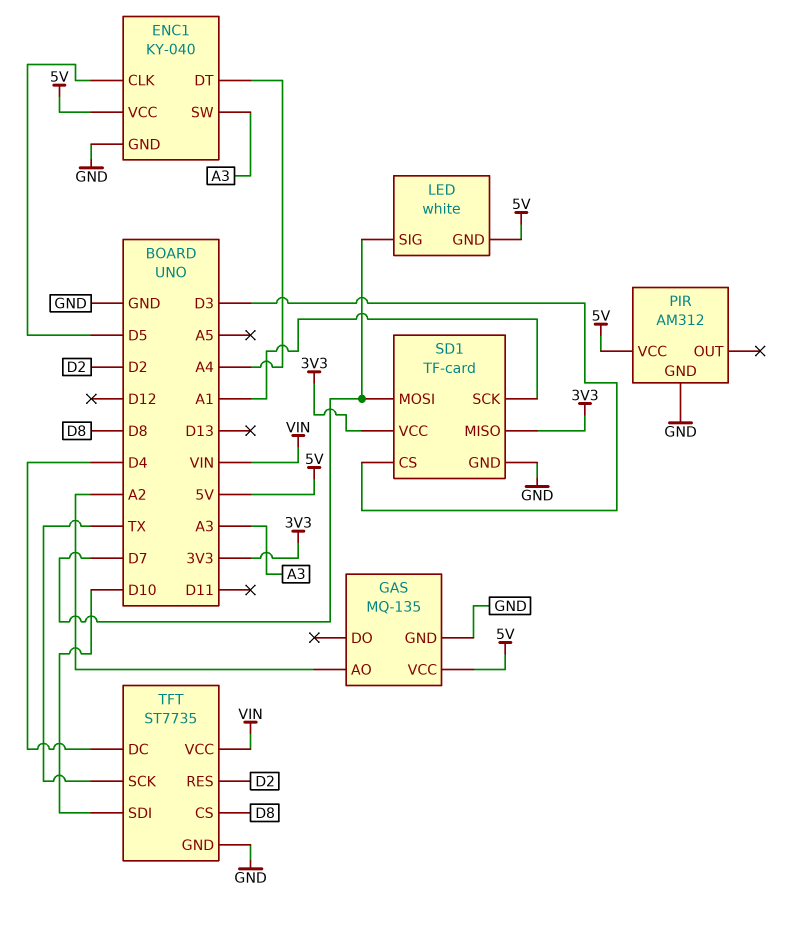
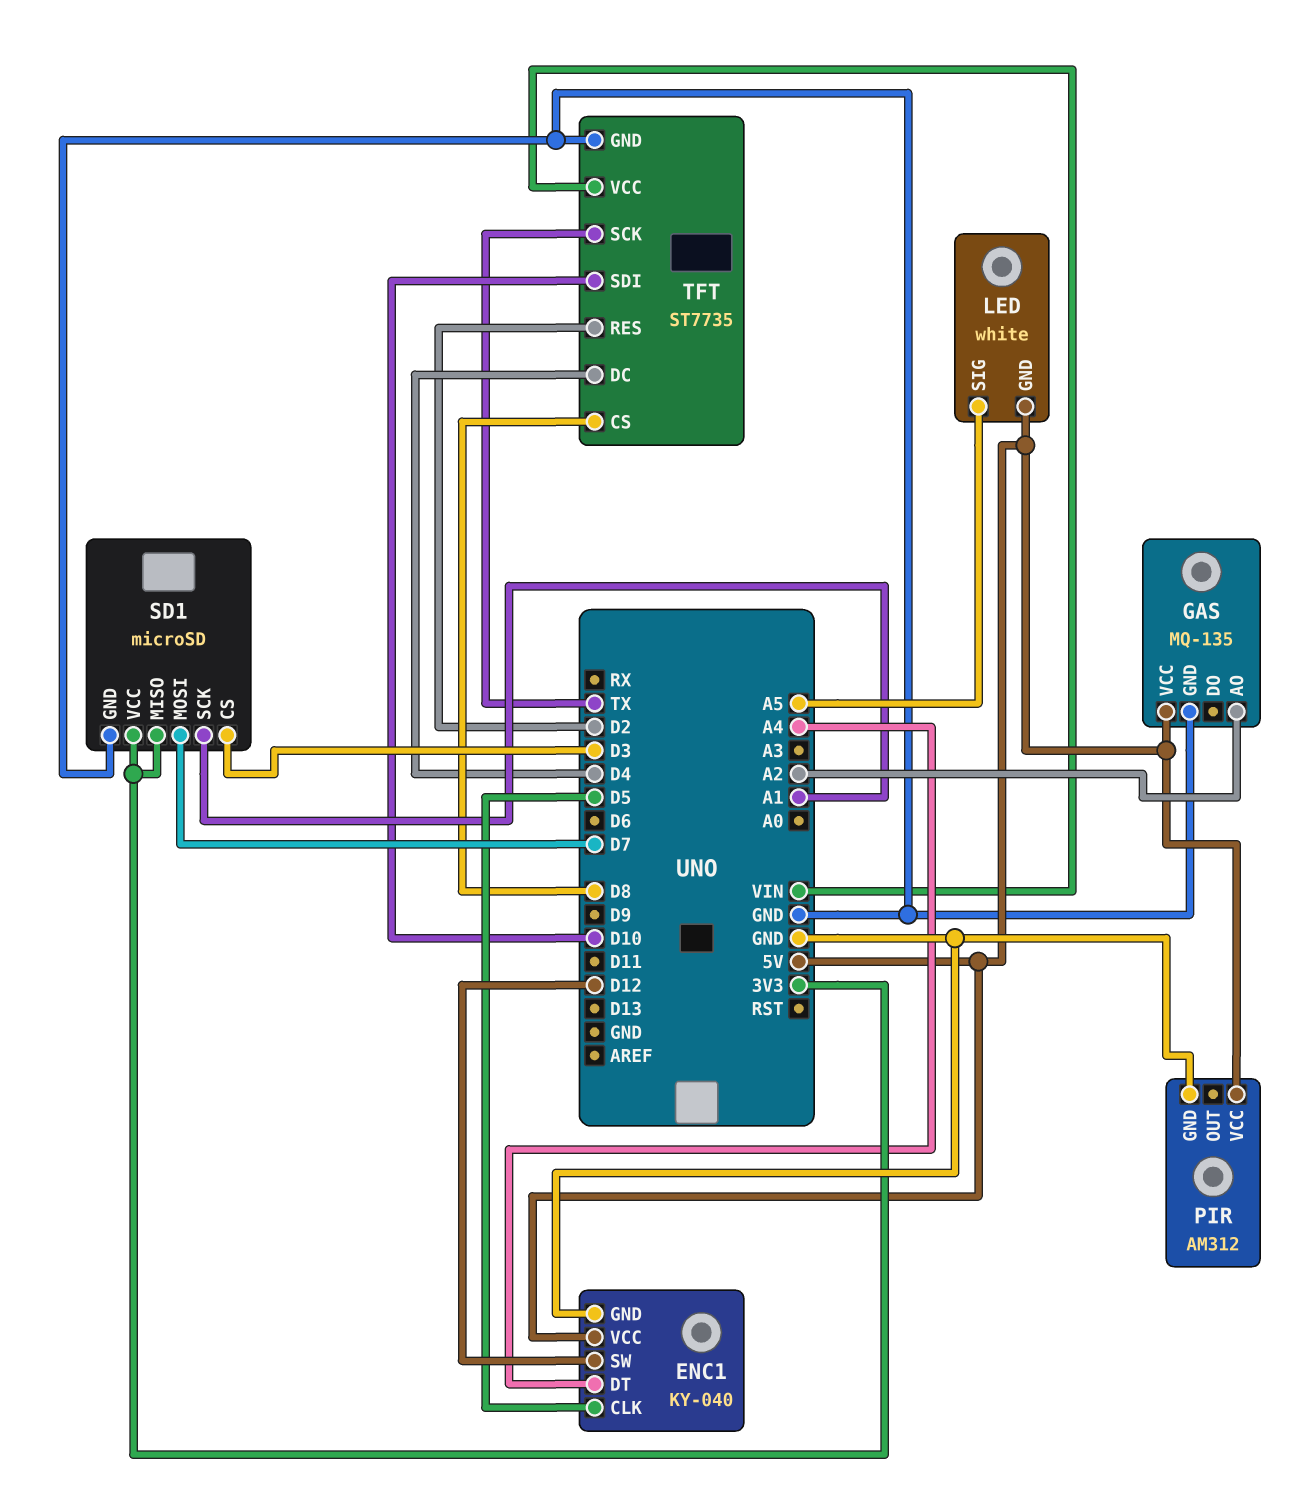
ENC1 pin SW: A3 -> D12
LED pin SIG: D7 -> A5
SD1: TF-card -> microSD

